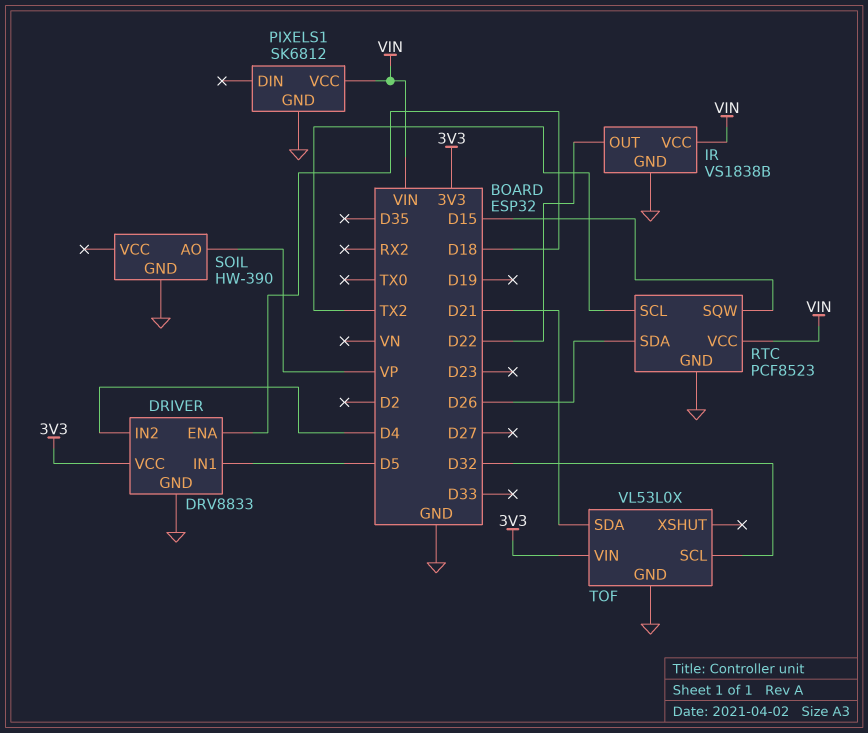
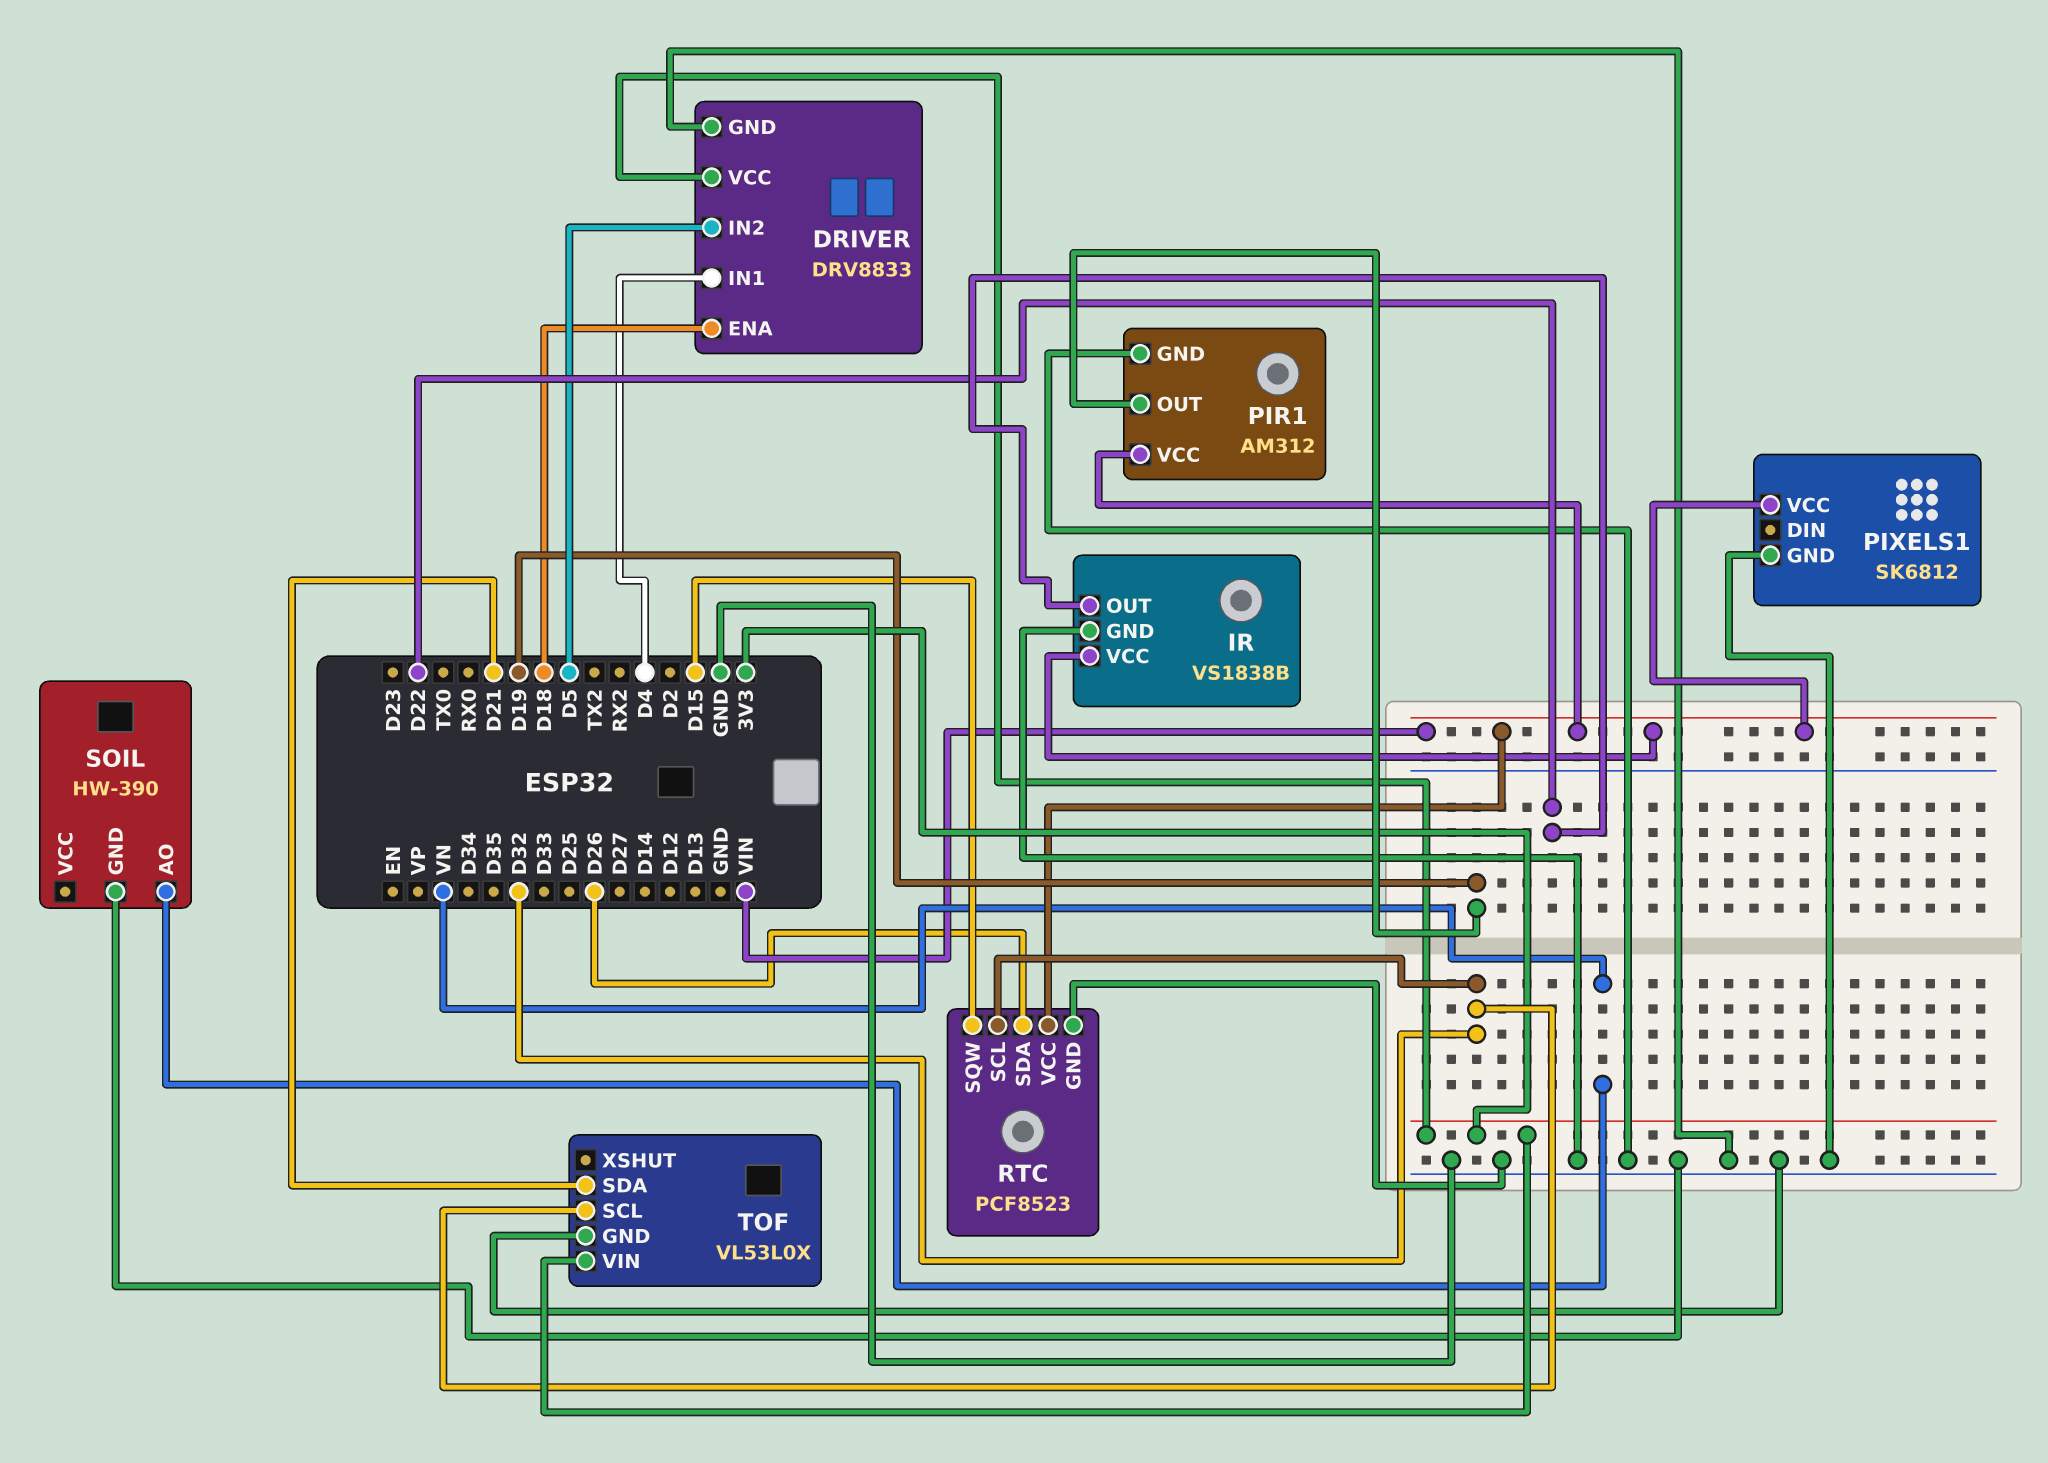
DRIVER pin IN1: D5 -> D4
DRIVER pin IN2: D4 -> D5
PIR1: none -> AM312
PIR1 pin GND: none -> GND
PIR1 pin OUT: none -> D19
PIR1 pin VCC: none -> VIN
RTC pin SCL: TX2 -> D32
SOIL pin AO: VP -> VN

